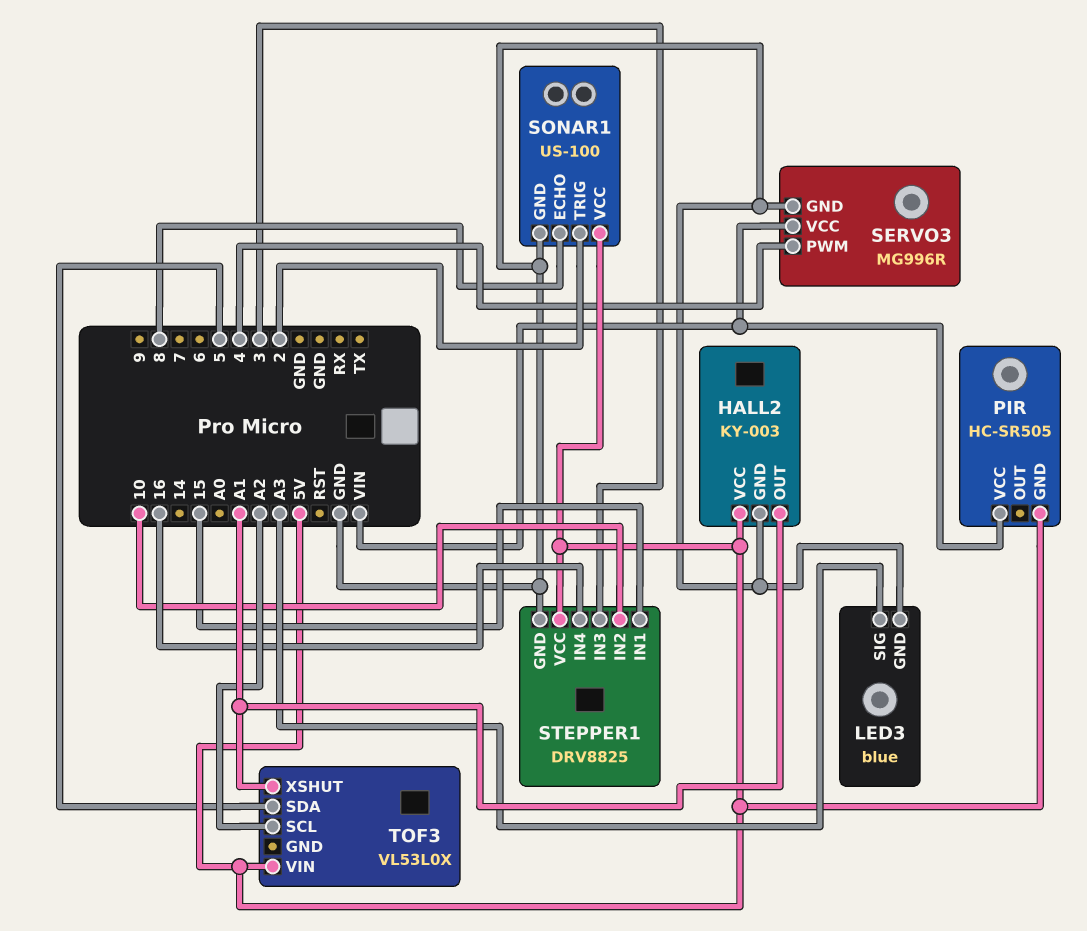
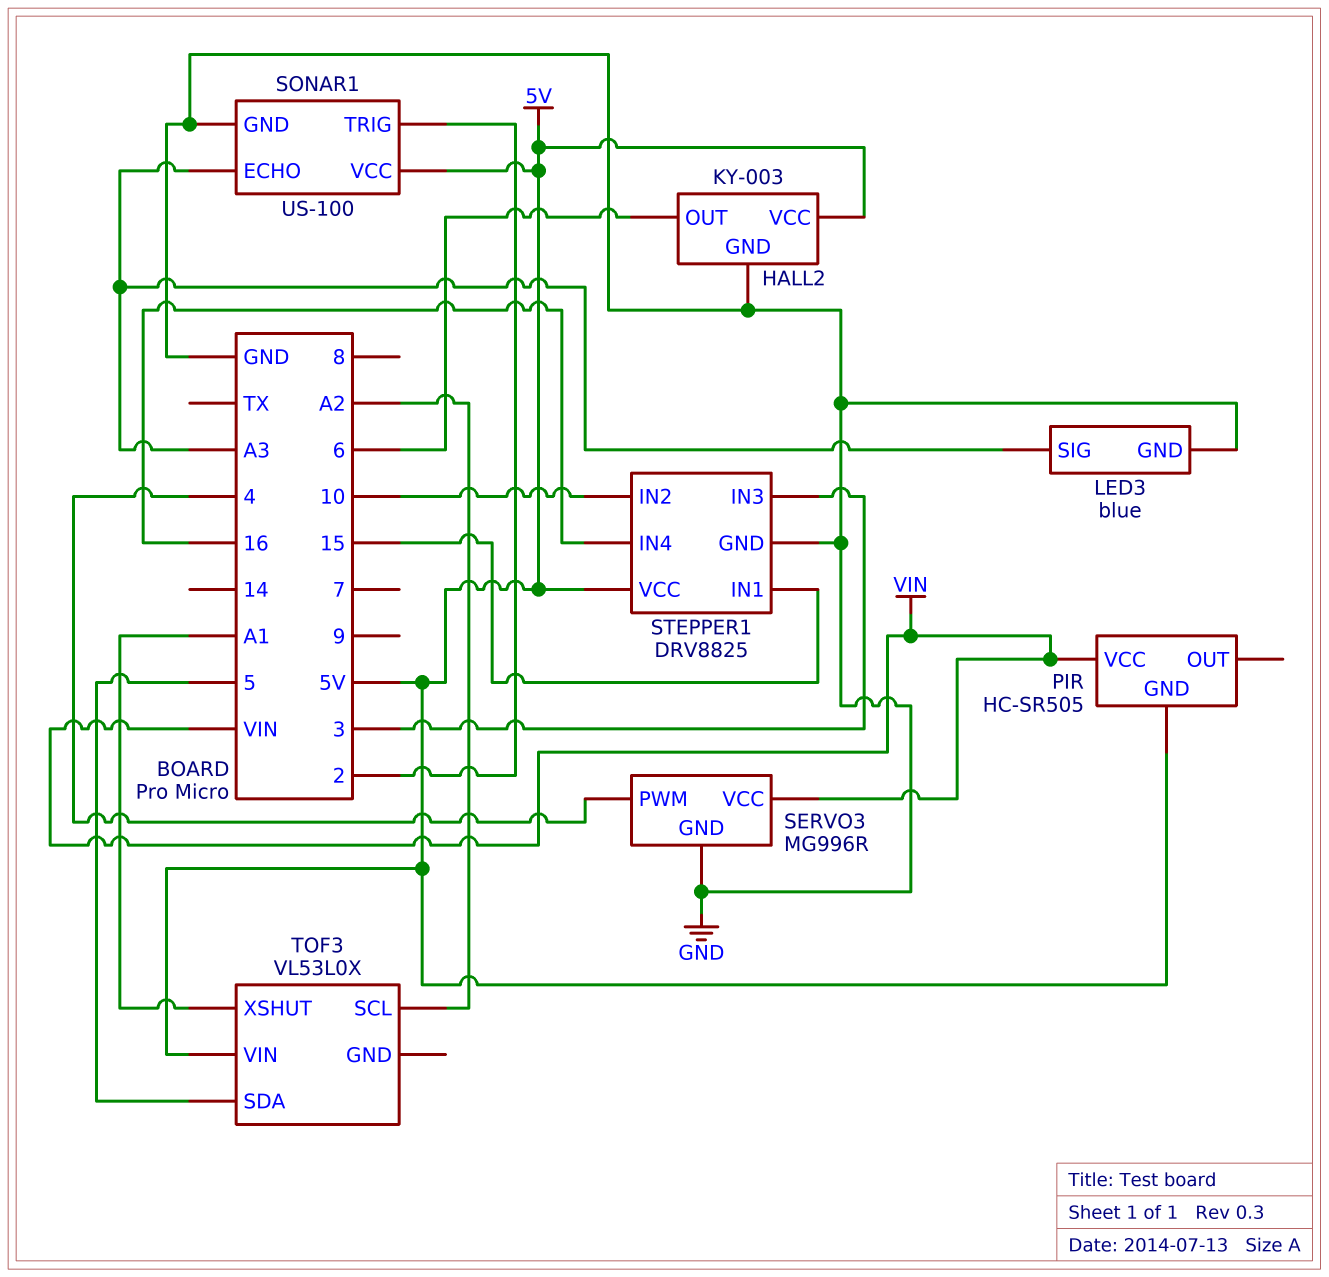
HALL2 pin OUT: A1 -> 6
SONAR1 pin ECHO: 8 -> A3

